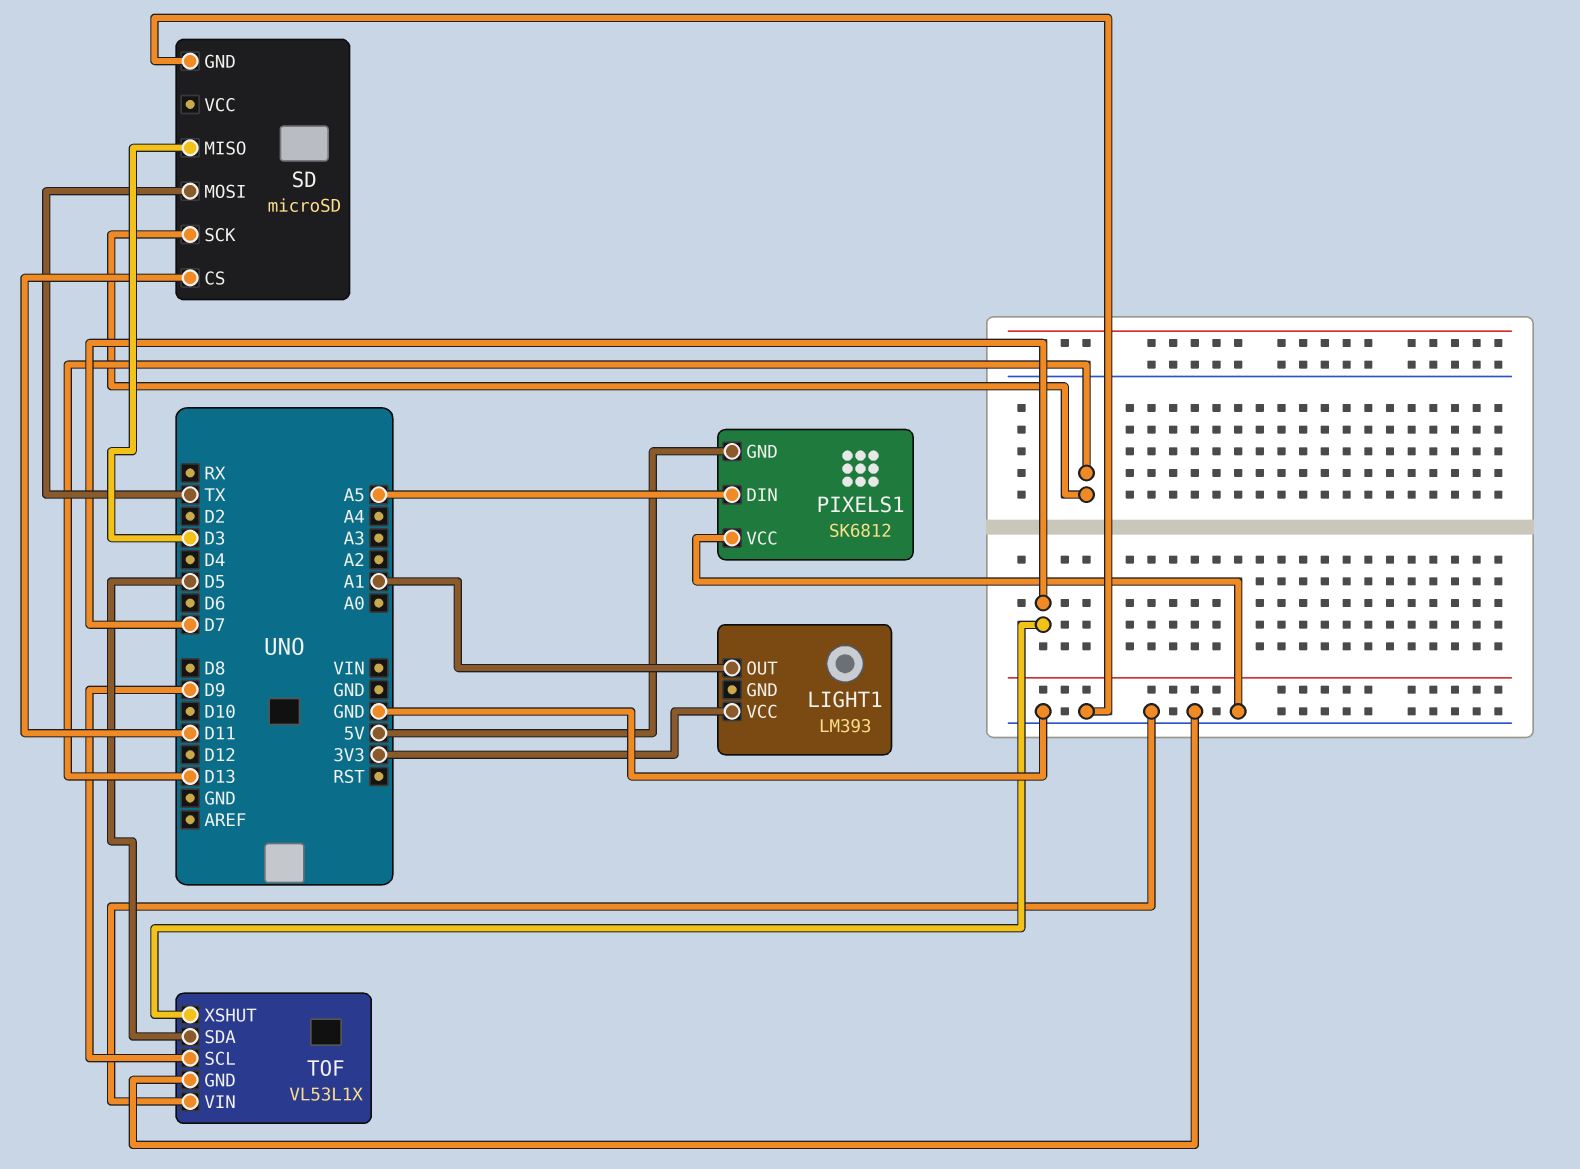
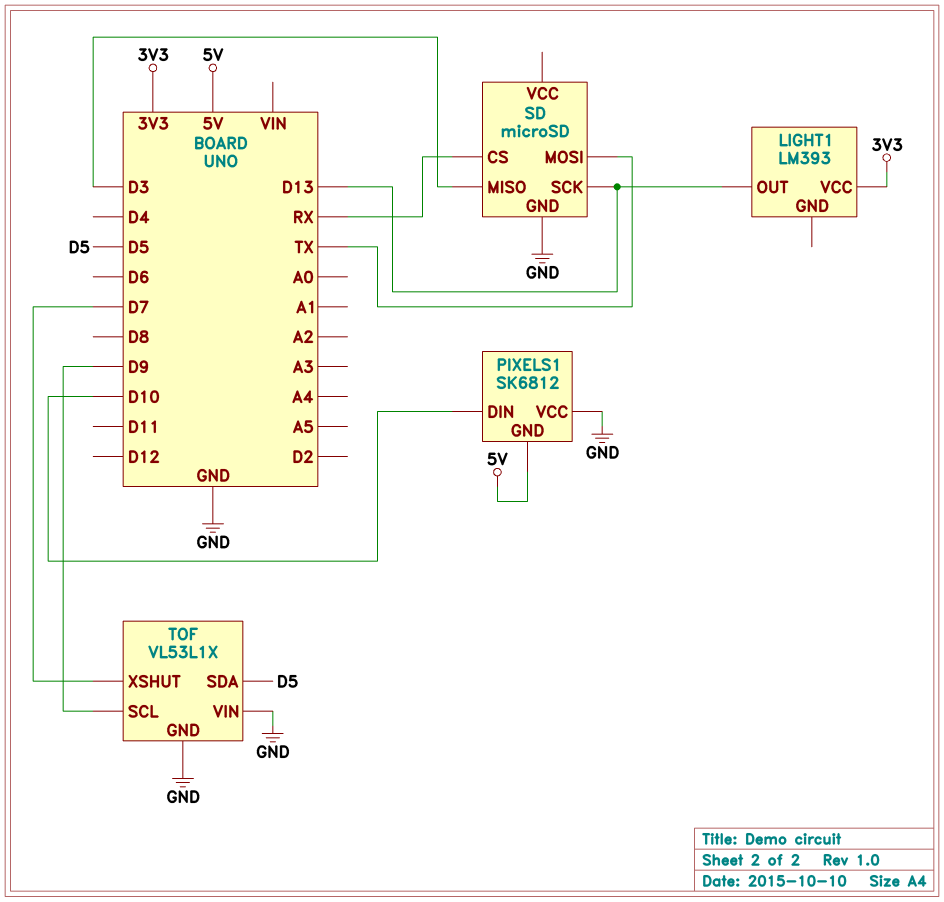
LIGHT1 pin OUT: A1 -> D13
PIXELS1 pin DIN: A5 -> D10
SD pin CS: D11 -> RX

